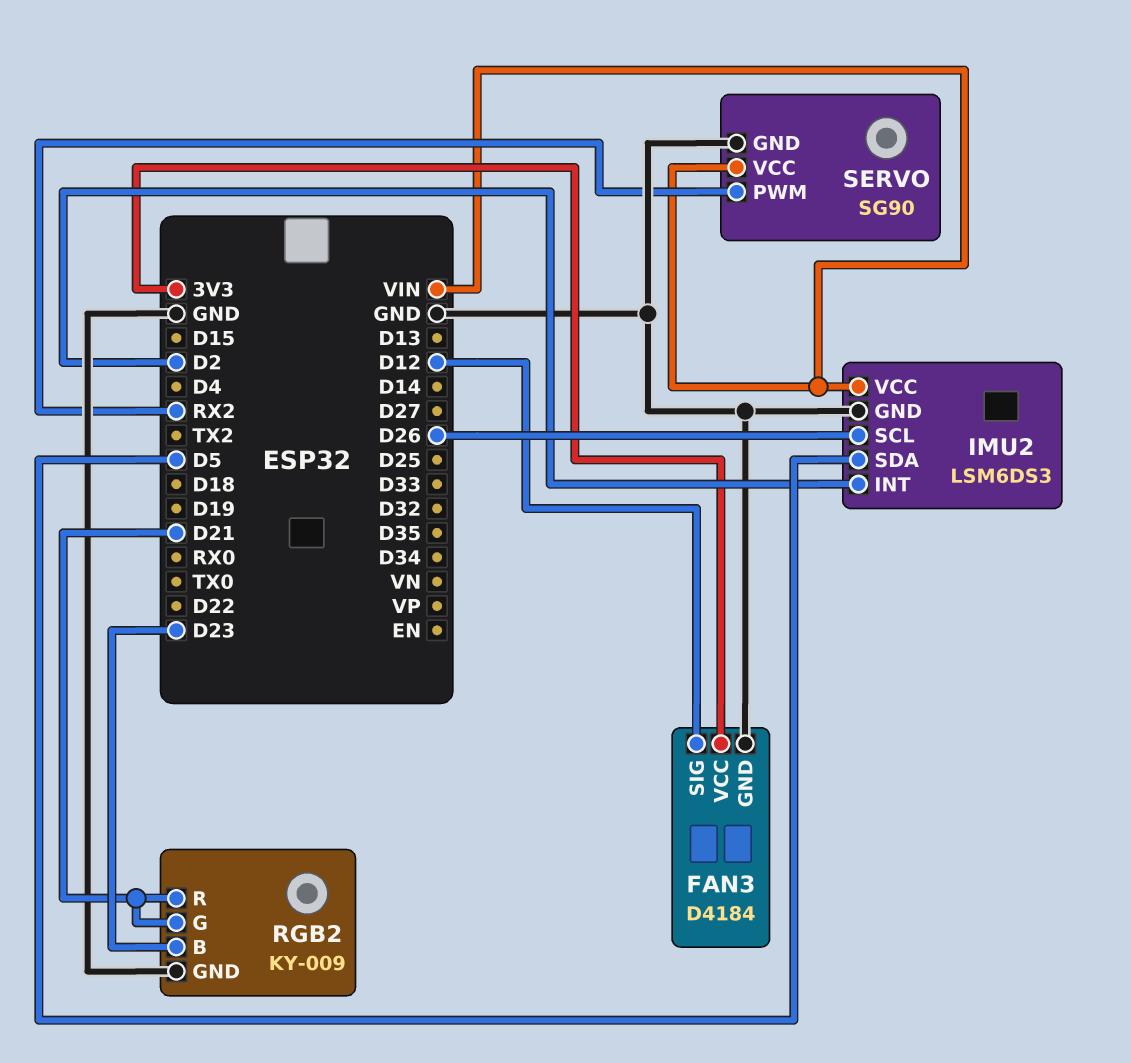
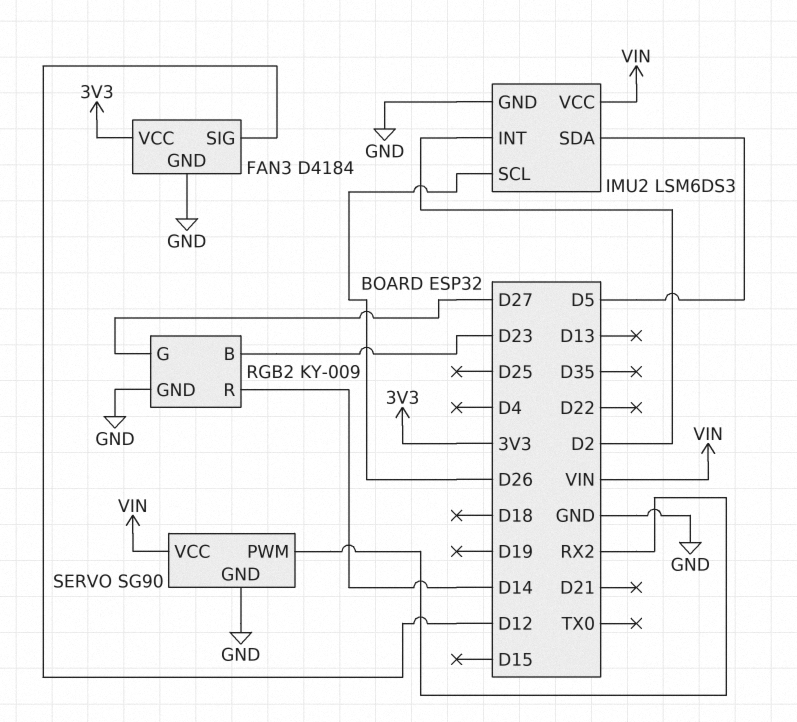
RGB2 pin G: D21 -> D27
RGB2 pin R: D21 -> D14

